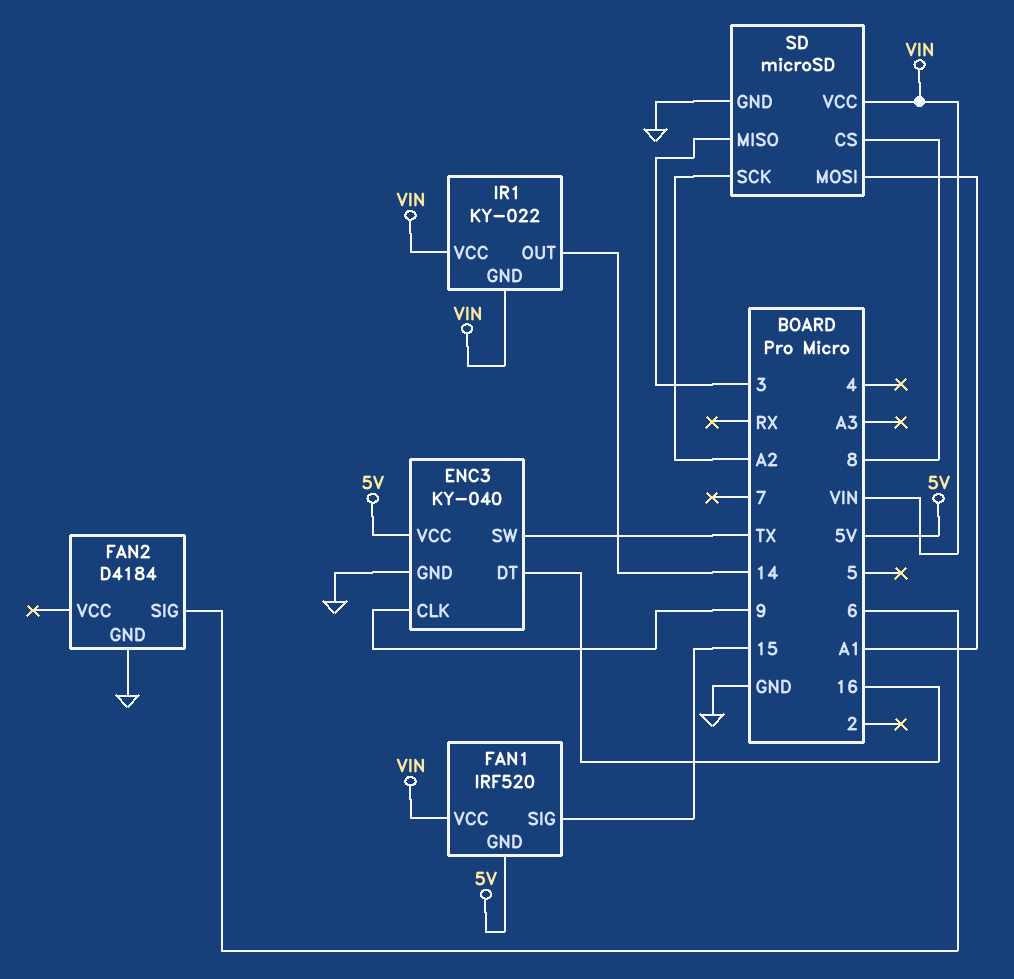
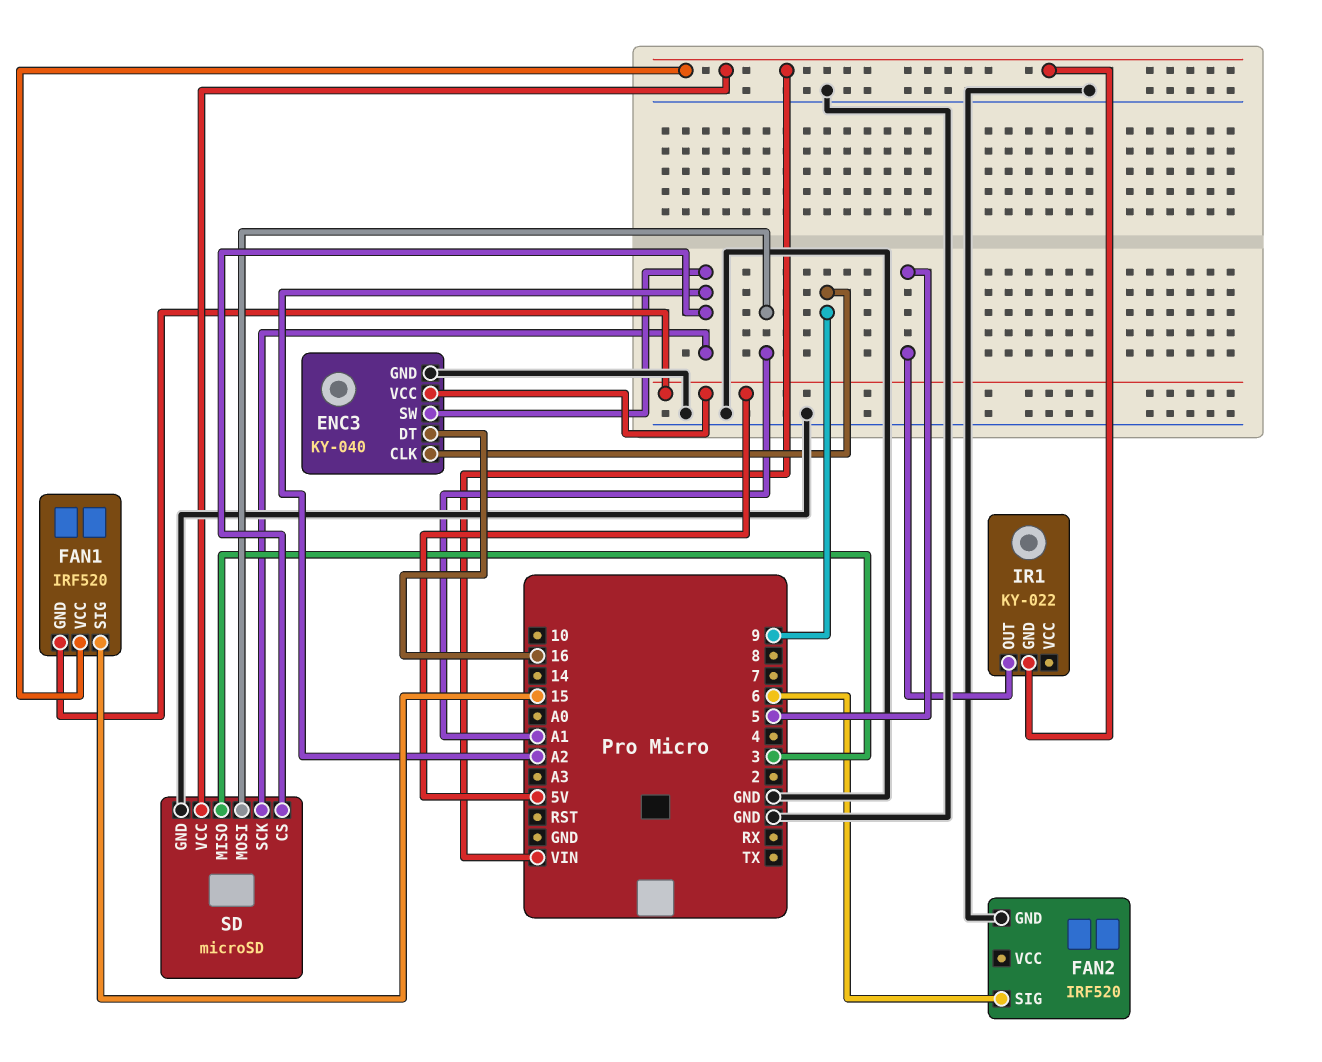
ENC3 pin SW: TX -> A2
FAN2: D4184 -> IRF520
IR1 pin OUT: 14 -> 5
IR1 pin VCC: VIN -> none
SD pin CS: 8 -> A2

